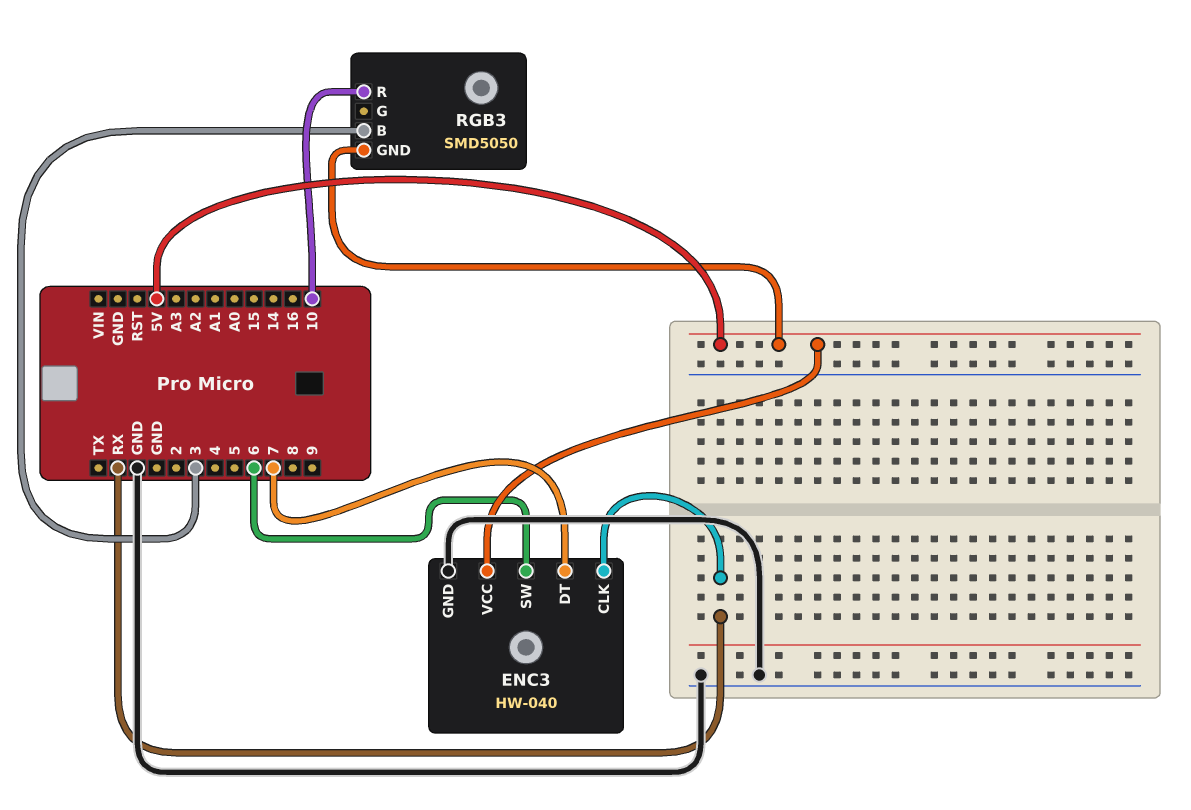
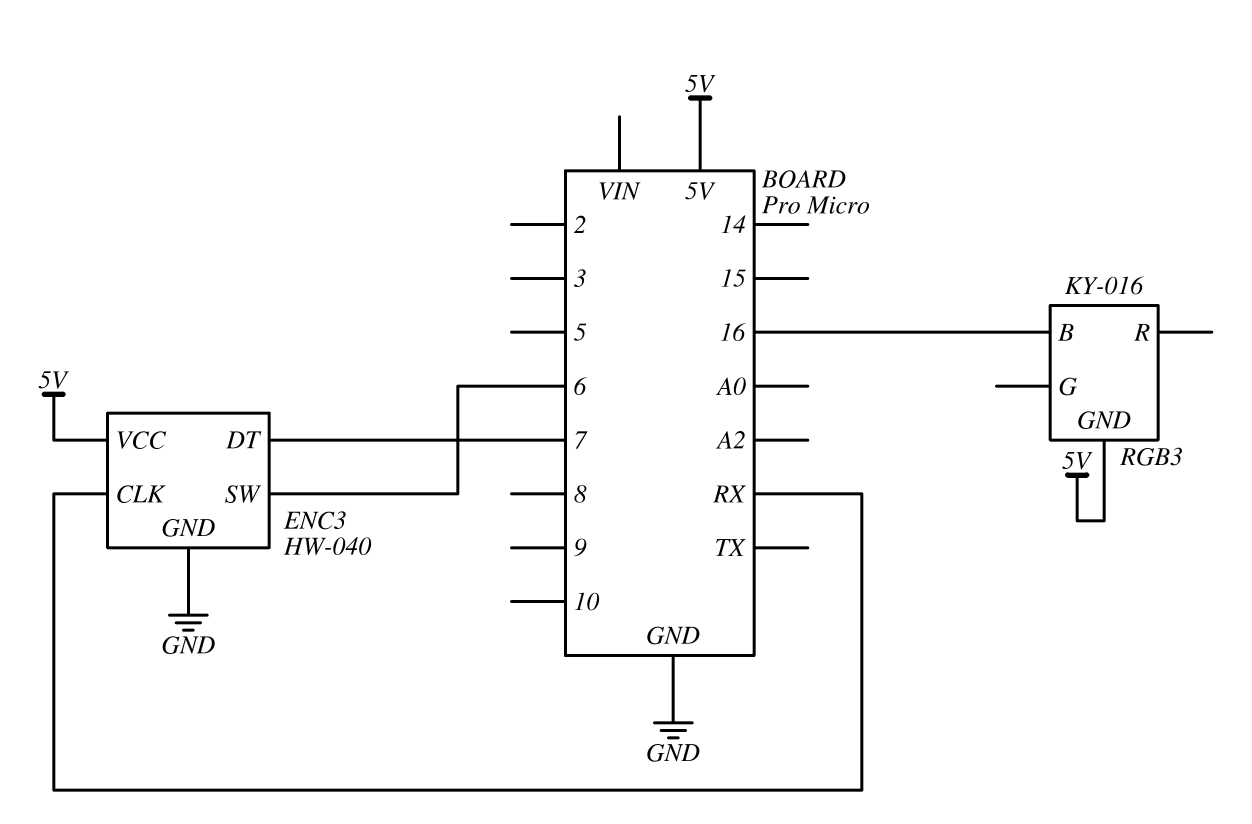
RGB3: SMD5050 -> KY-016
RGB3 pin B: 3 -> 16
RGB3 pin R: 10 -> none

